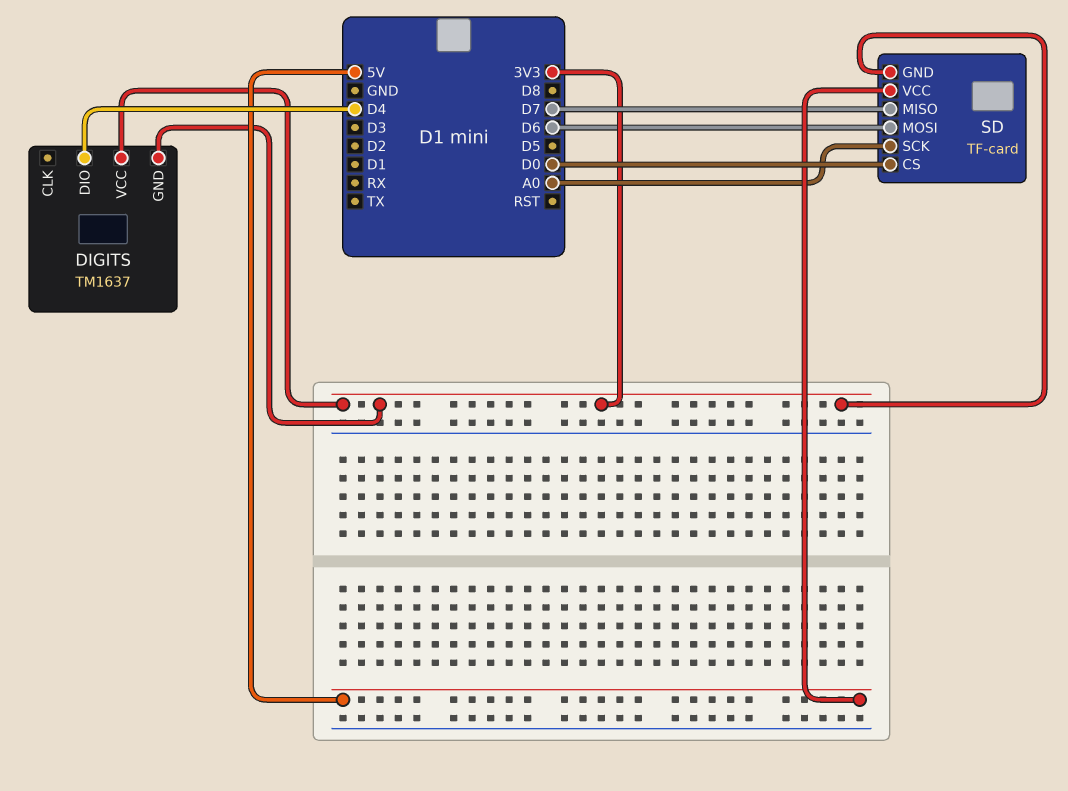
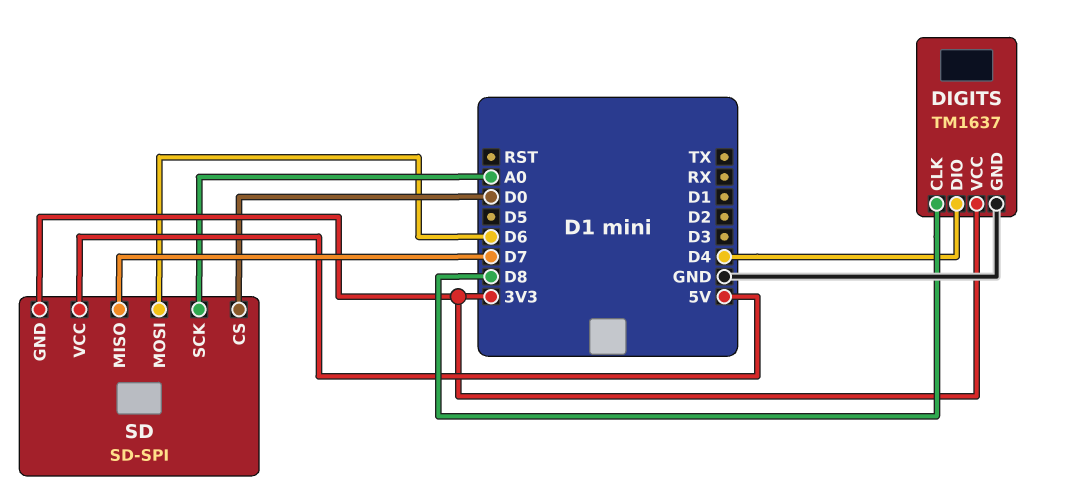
DIGITS pin CLK: none -> D8
DIGITS pin GND: 3V3 -> GND
SD: TF-card -> SD-SPI

